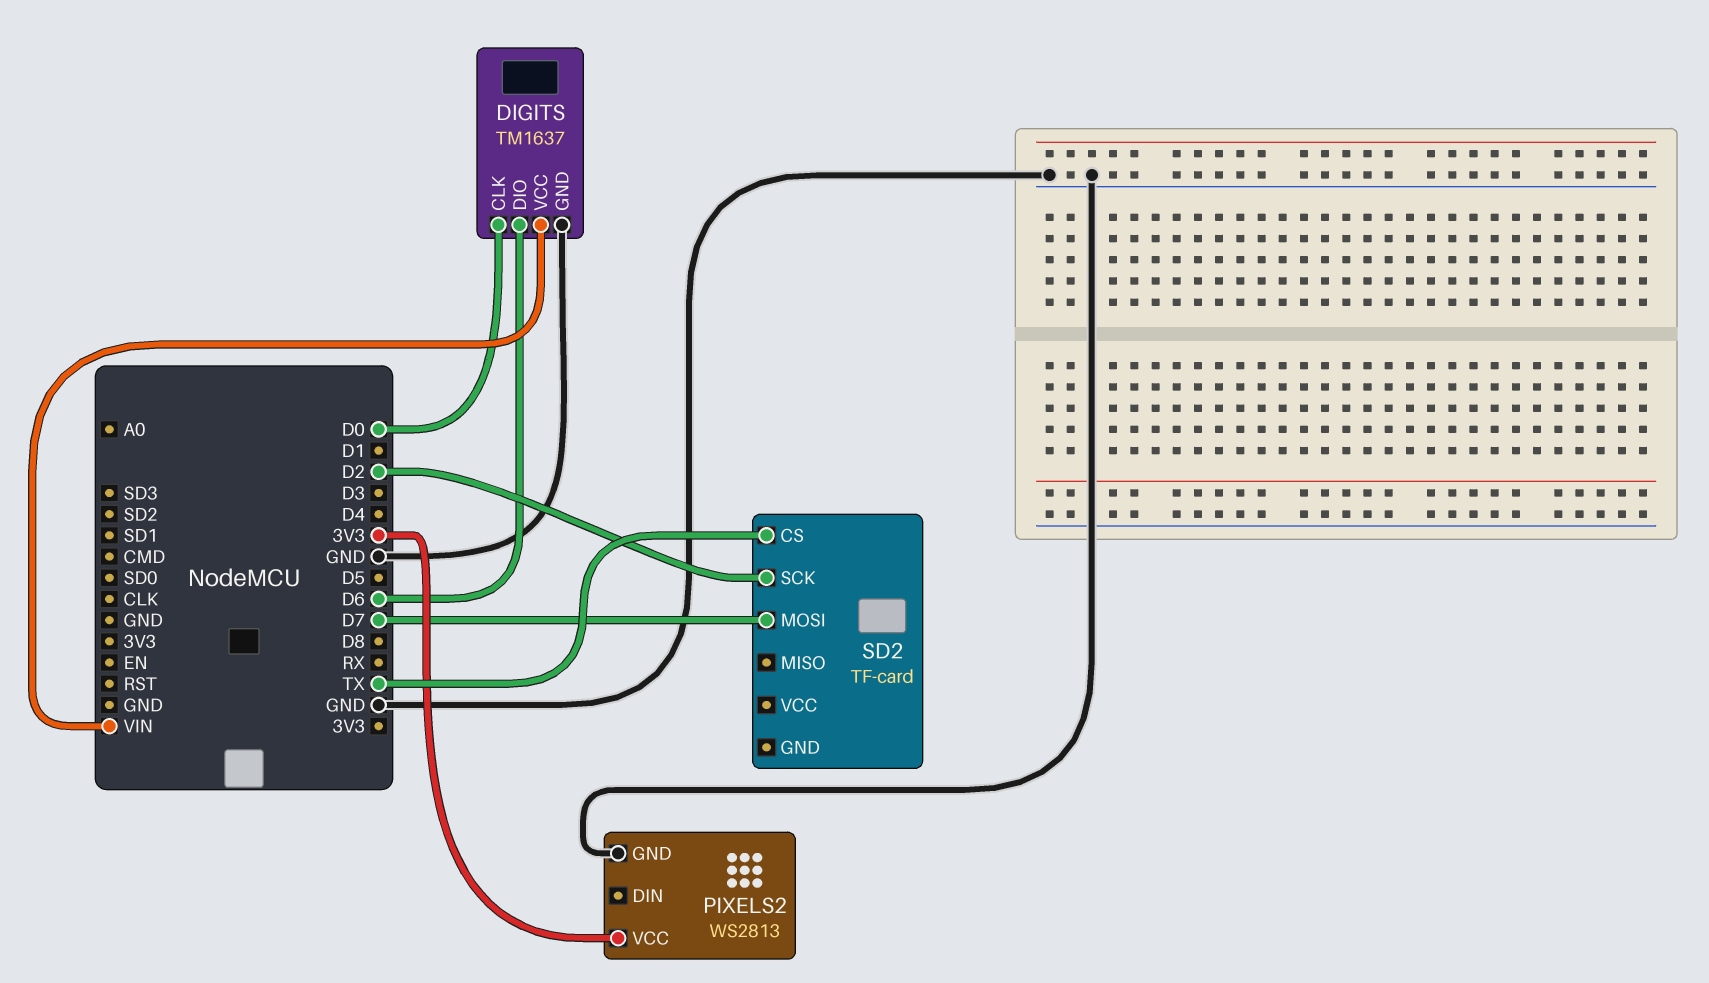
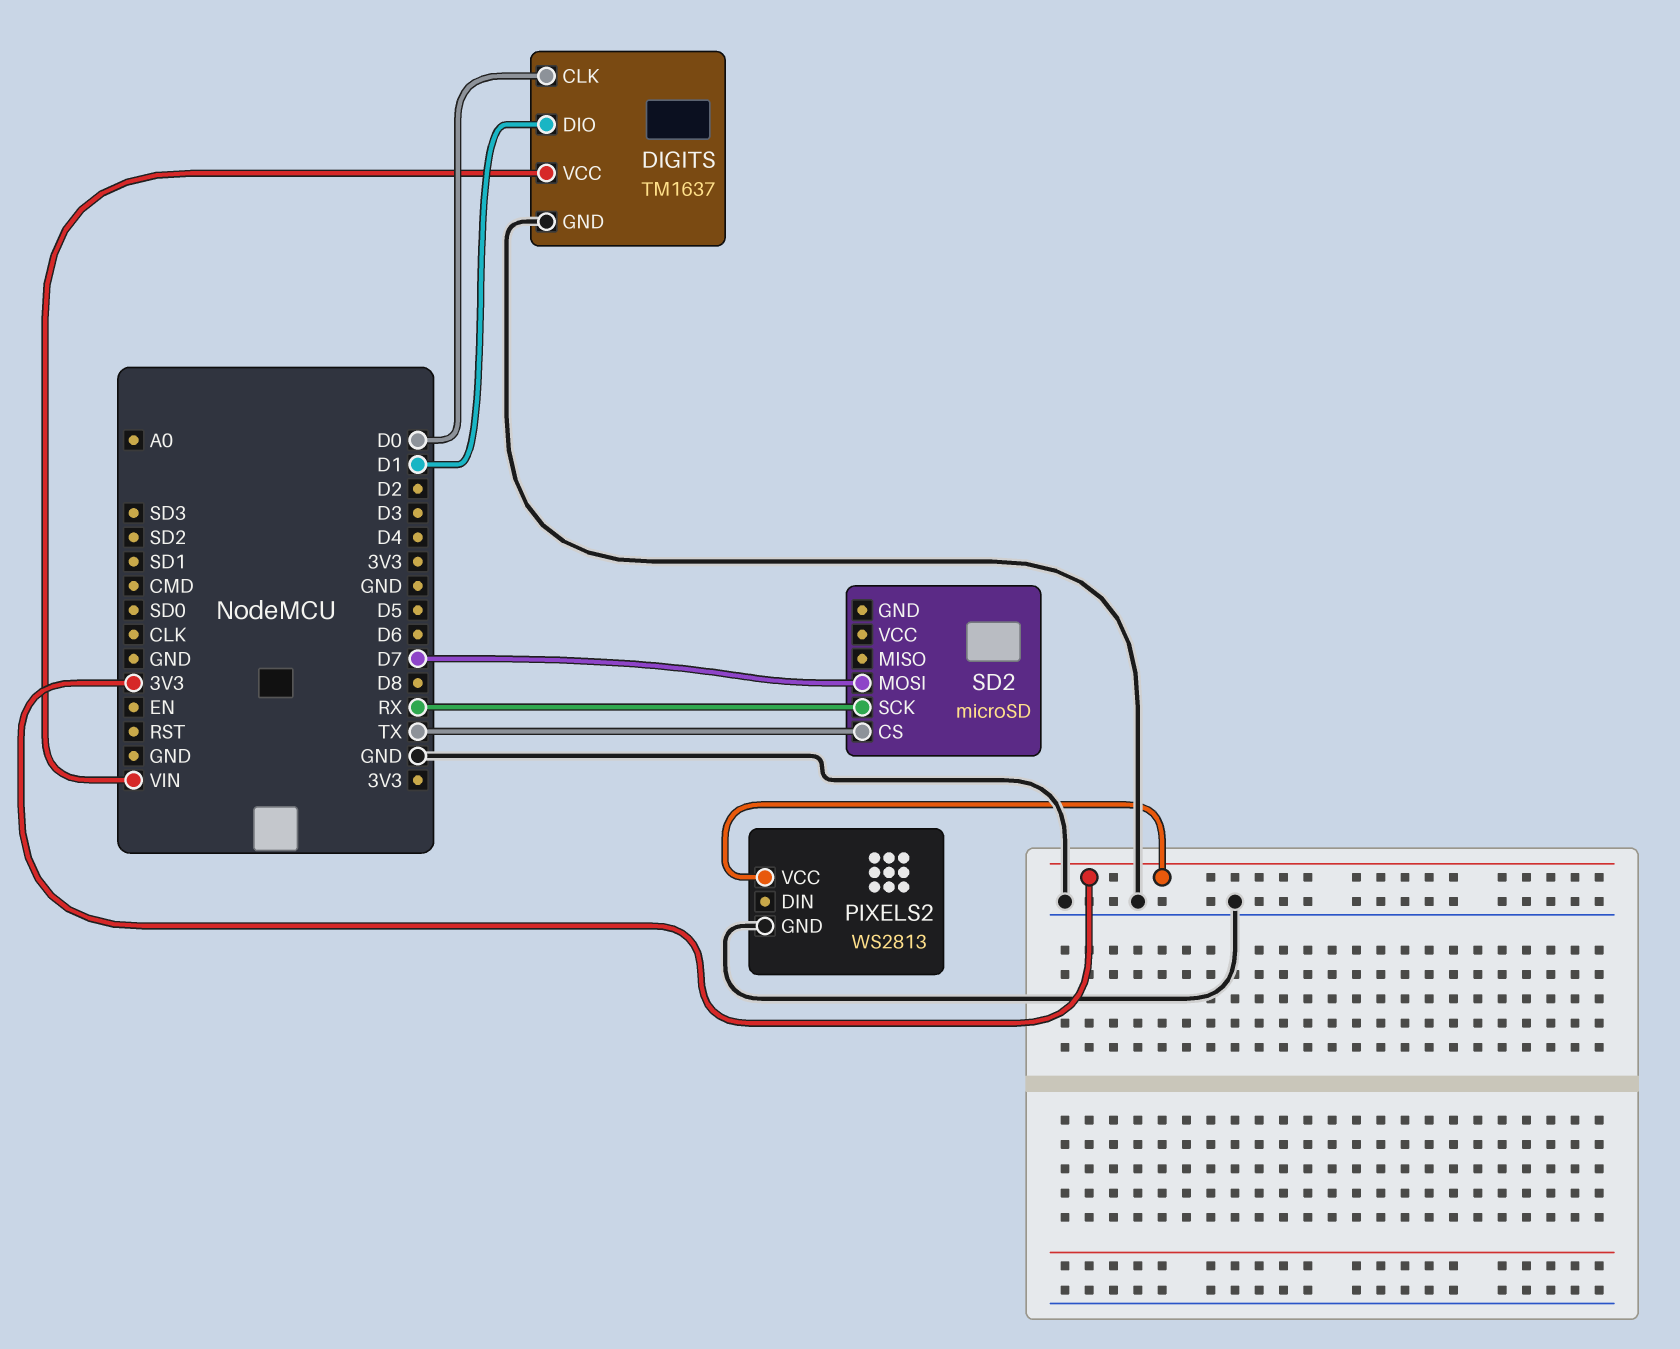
DIGITS pin DIO: D6 -> D1
SD2: TF-card -> microSD
SD2 pin SCK: D2 -> RX

